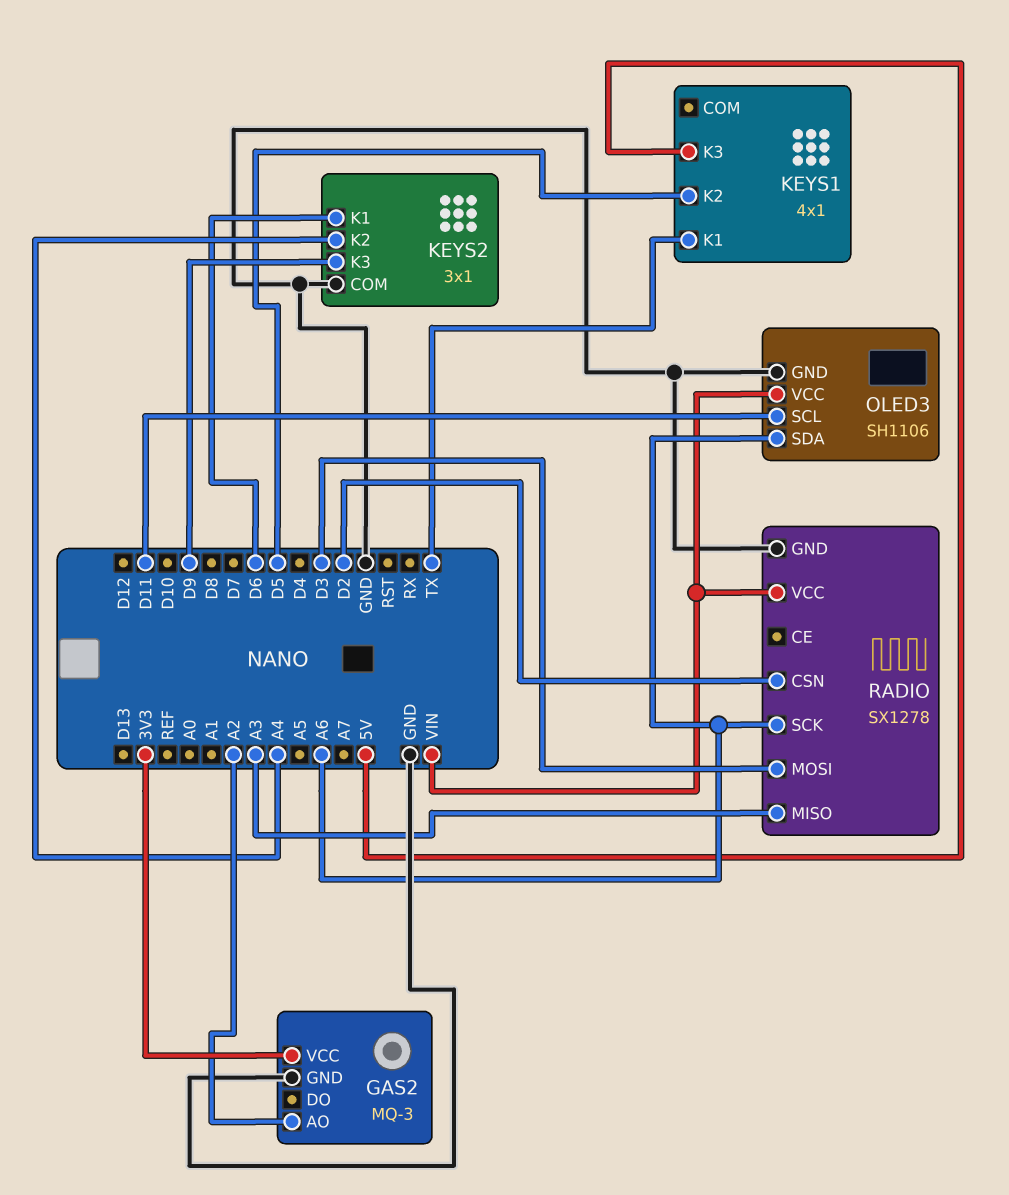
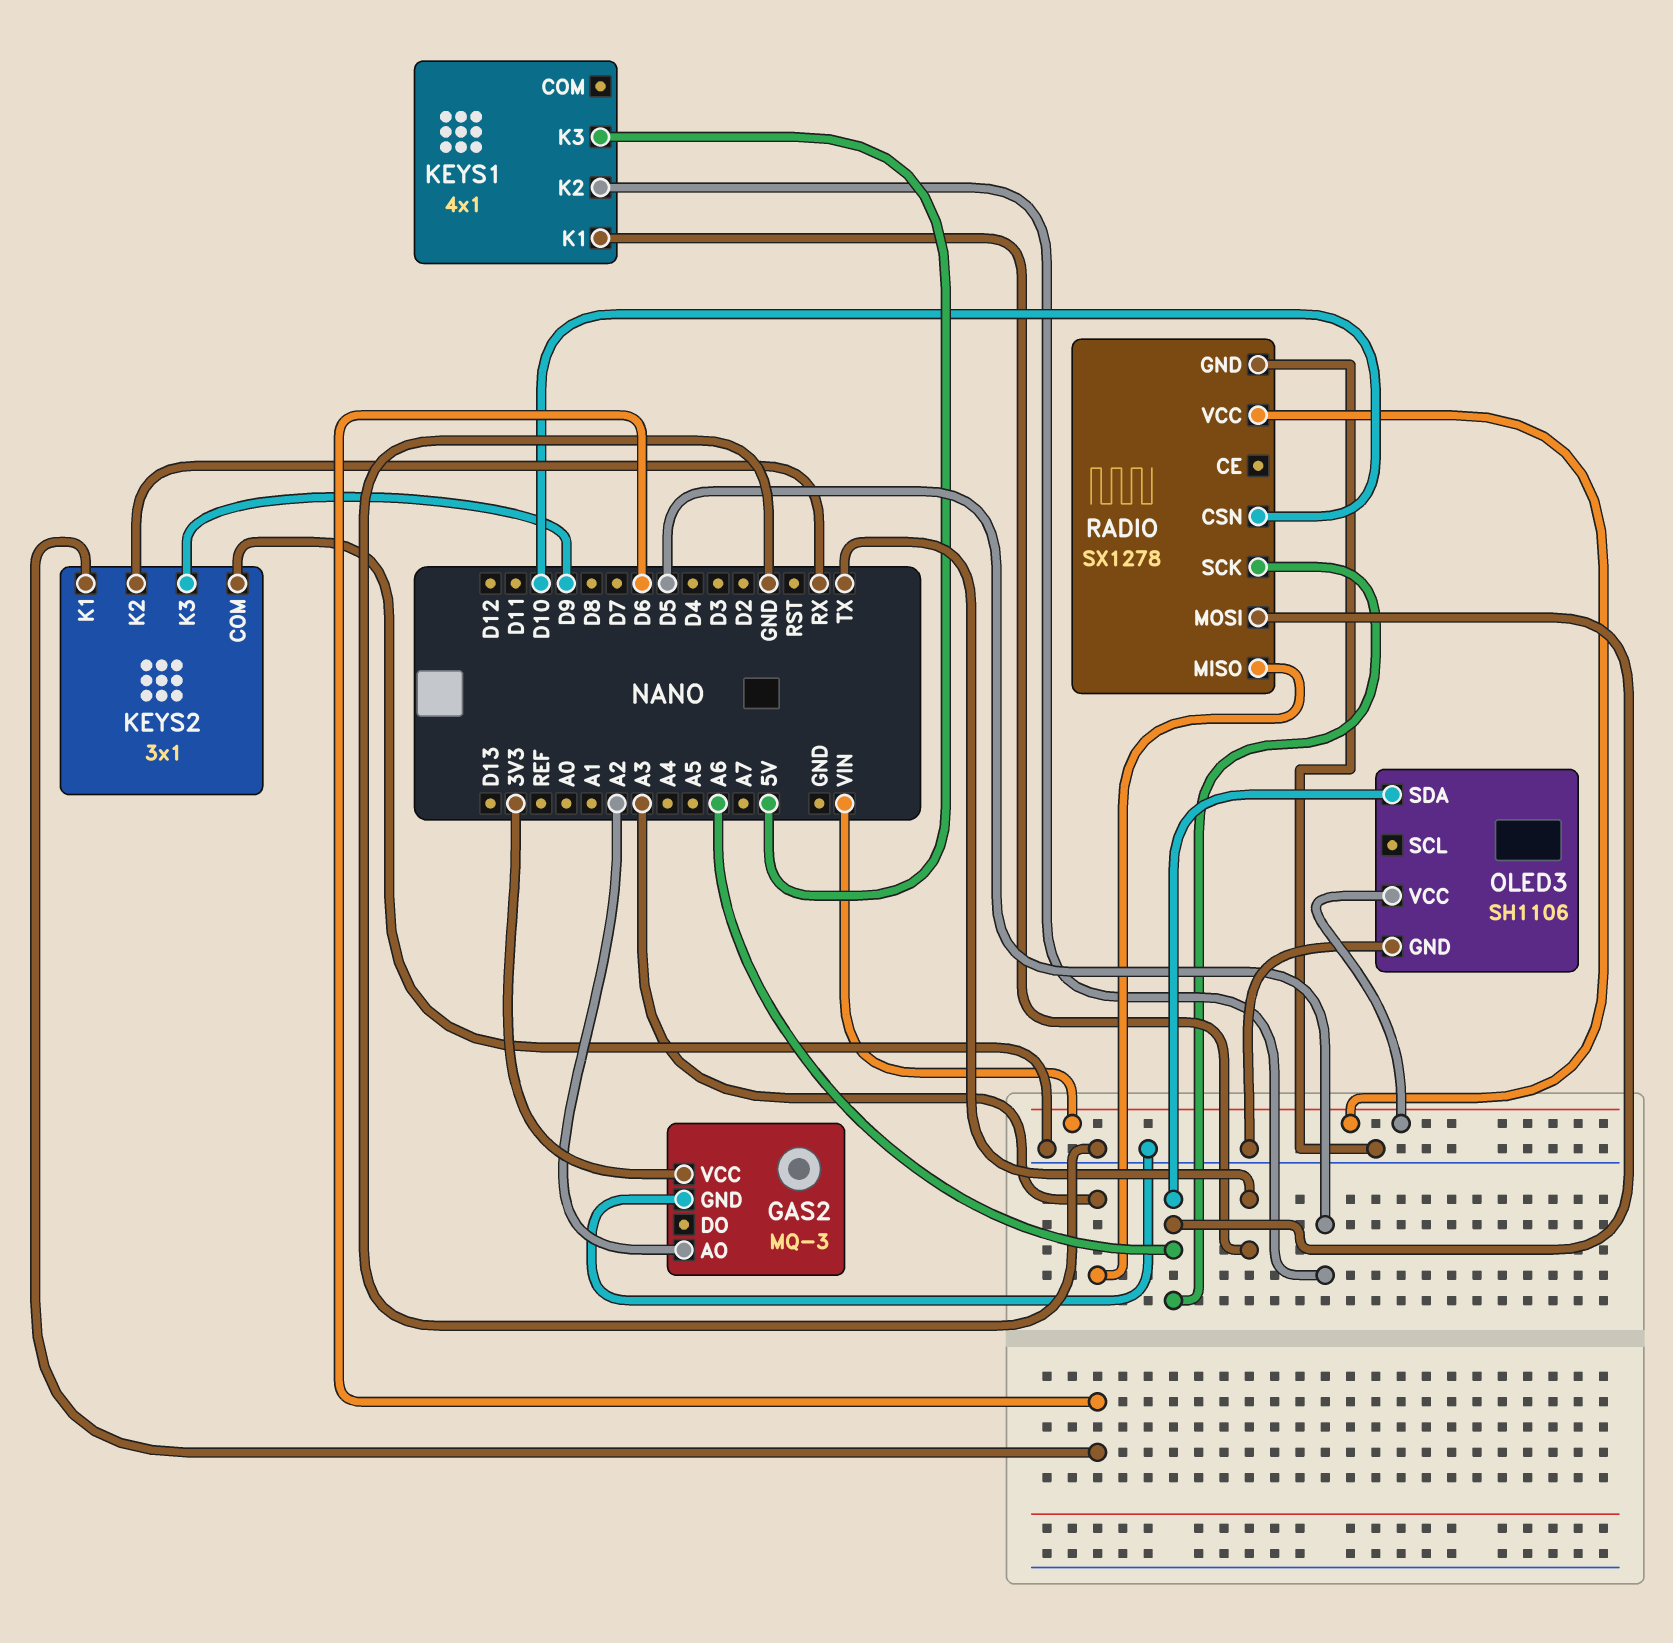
KEYS2 pin K2: A4 -> RX
OLED3 pin SCL: D11 -> none
RADIO pin CSN: D2 -> D10
RADIO pin MOSI: D3 -> A6

